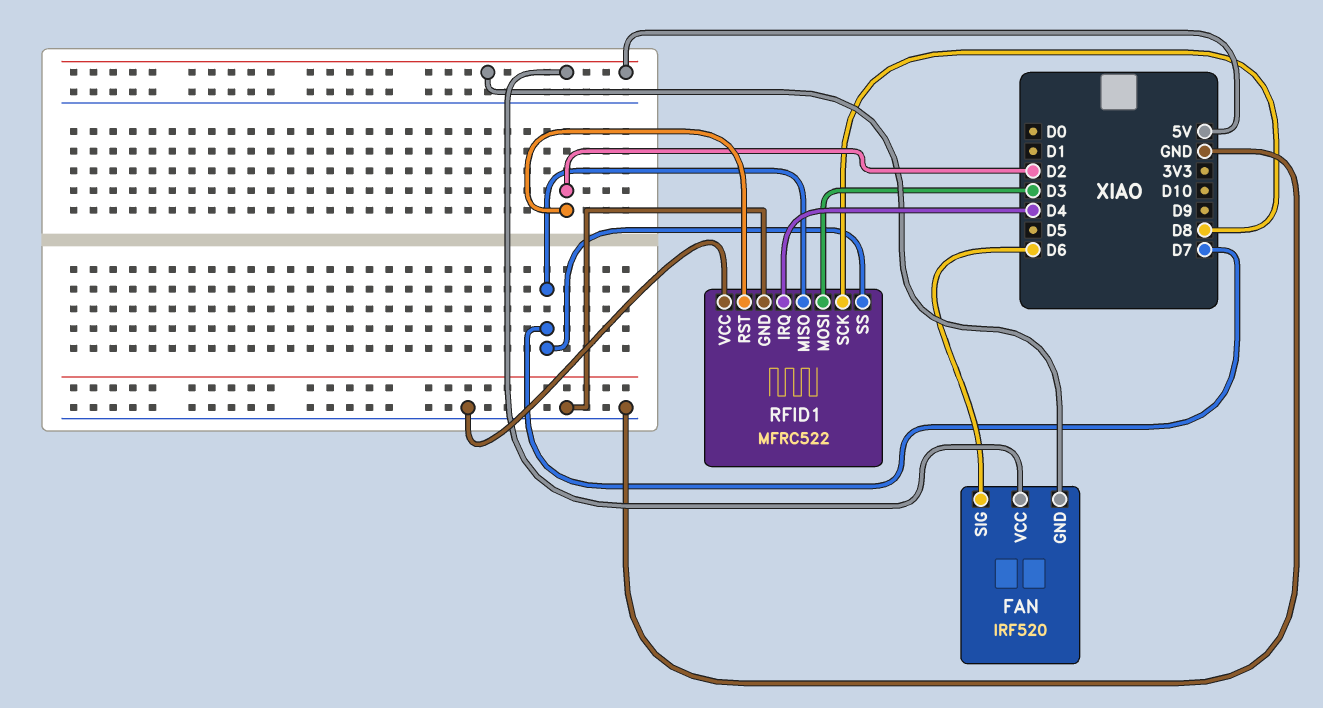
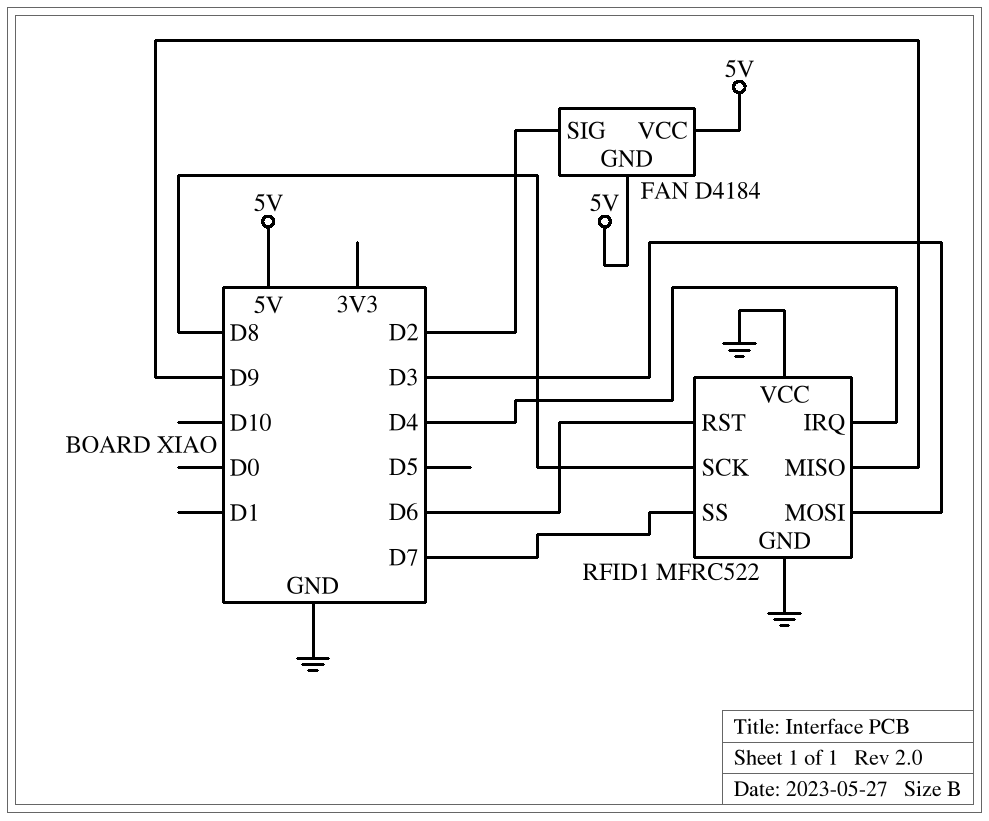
FAN: IRF520 -> D4184
FAN pin SIG: D6 -> D2
RFID1 pin MISO: D7 -> D9
RFID1 pin RST: D2 -> D6

